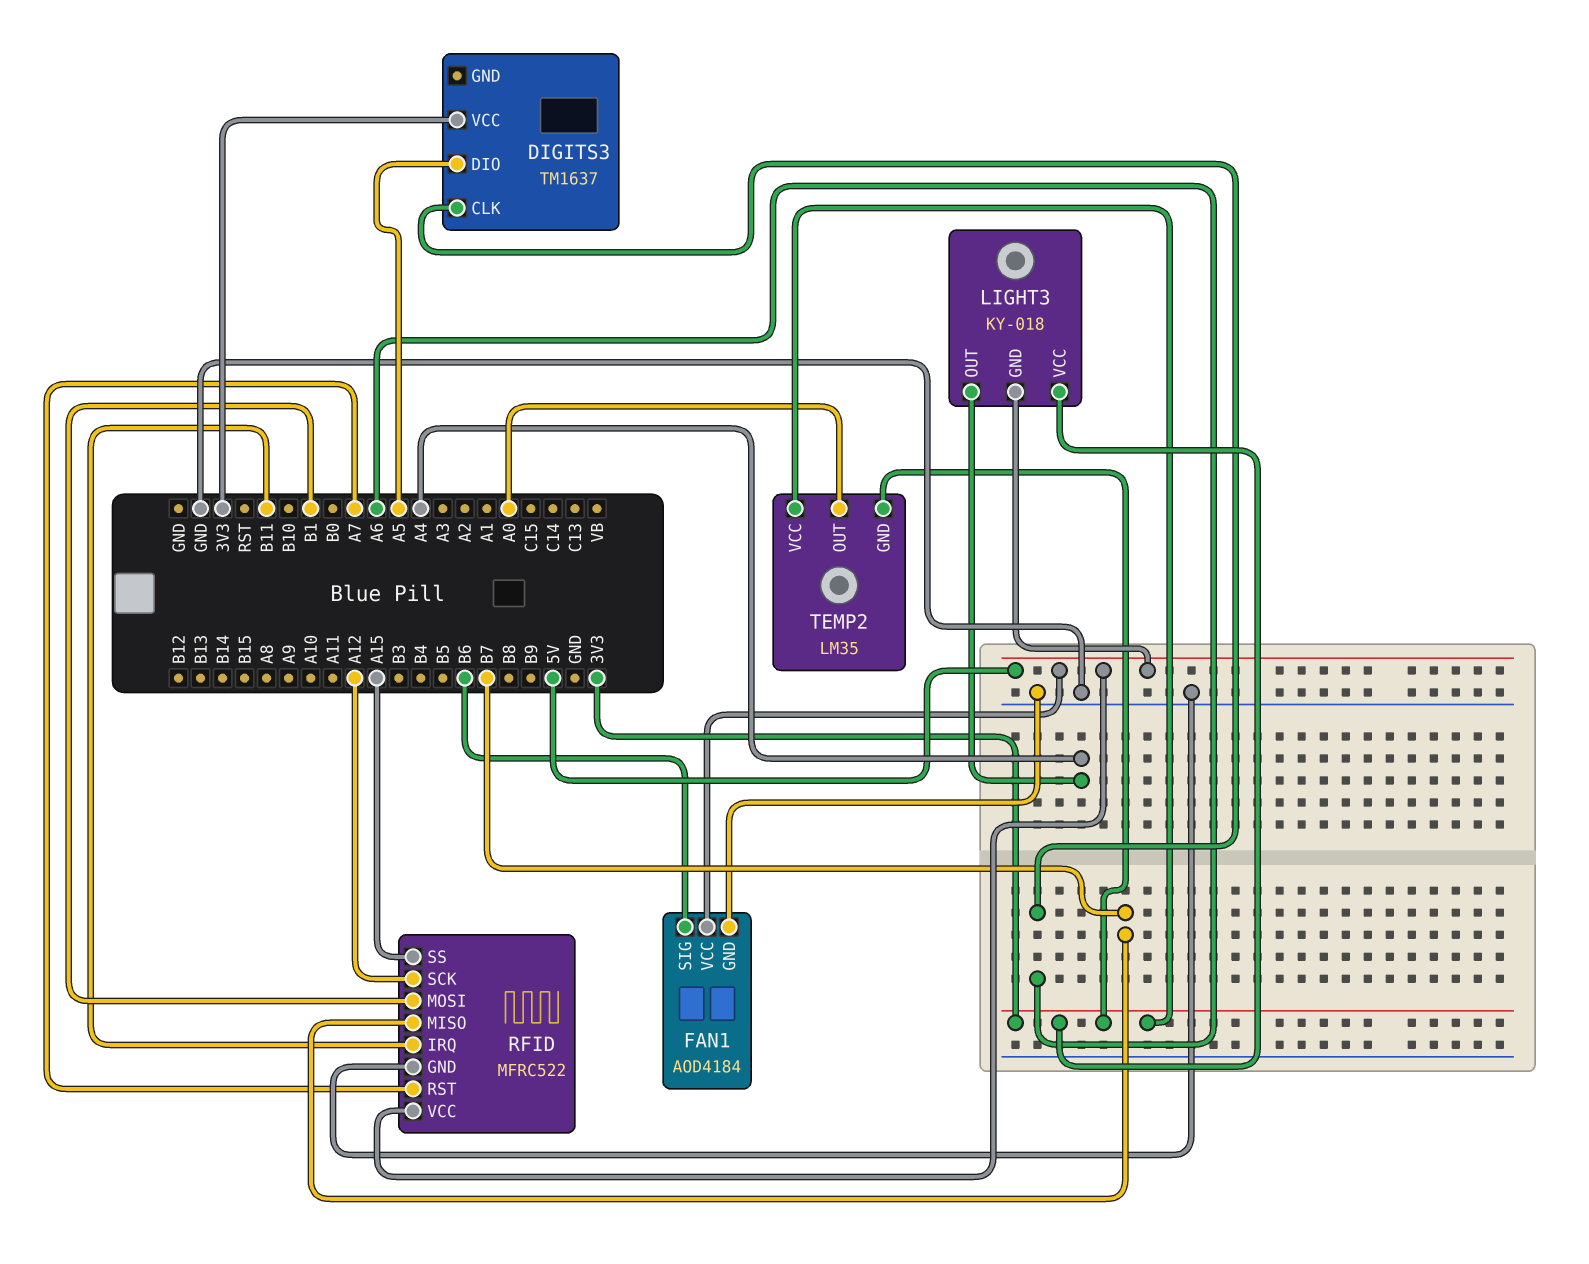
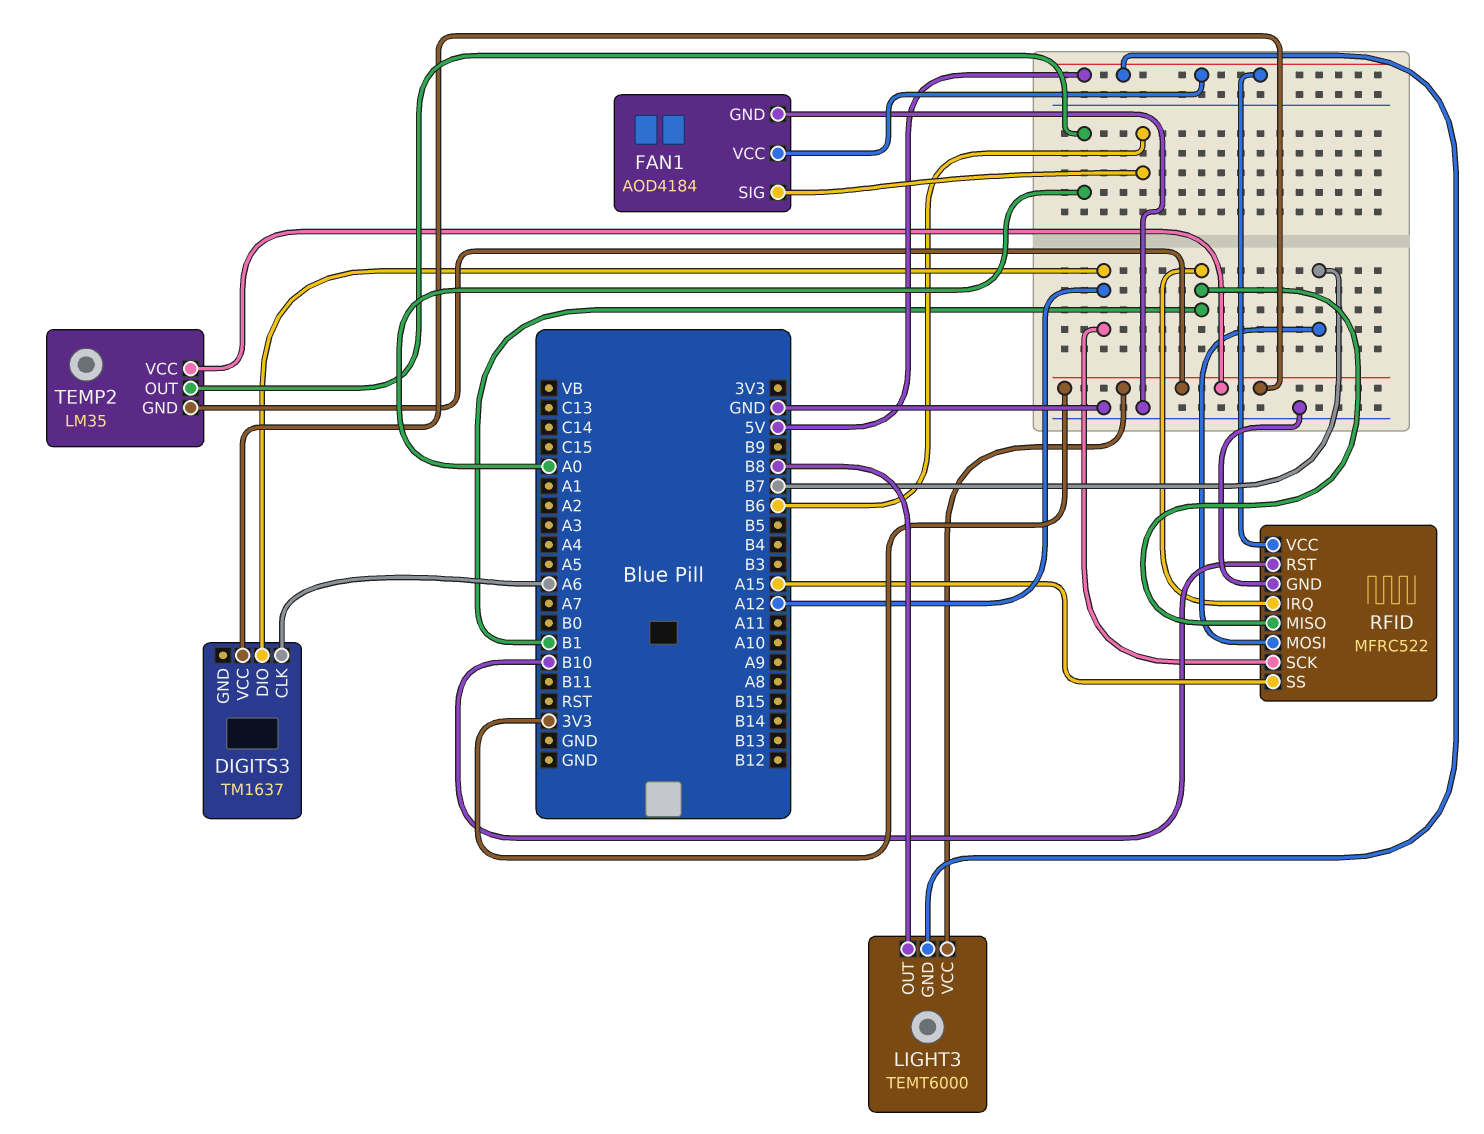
DIGITS3 pin DIO: A5 -> A12
LIGHT3: KY-018 -> TEMT6000
LIGHT3 pin OUT: A4 -> B8
RFID pin IRQ: B11 -> B1
RFID pin MISO: B7 -> B1
RFID pin MOSI: B1 -> B7
RFID pin RST: A7 -> B10

